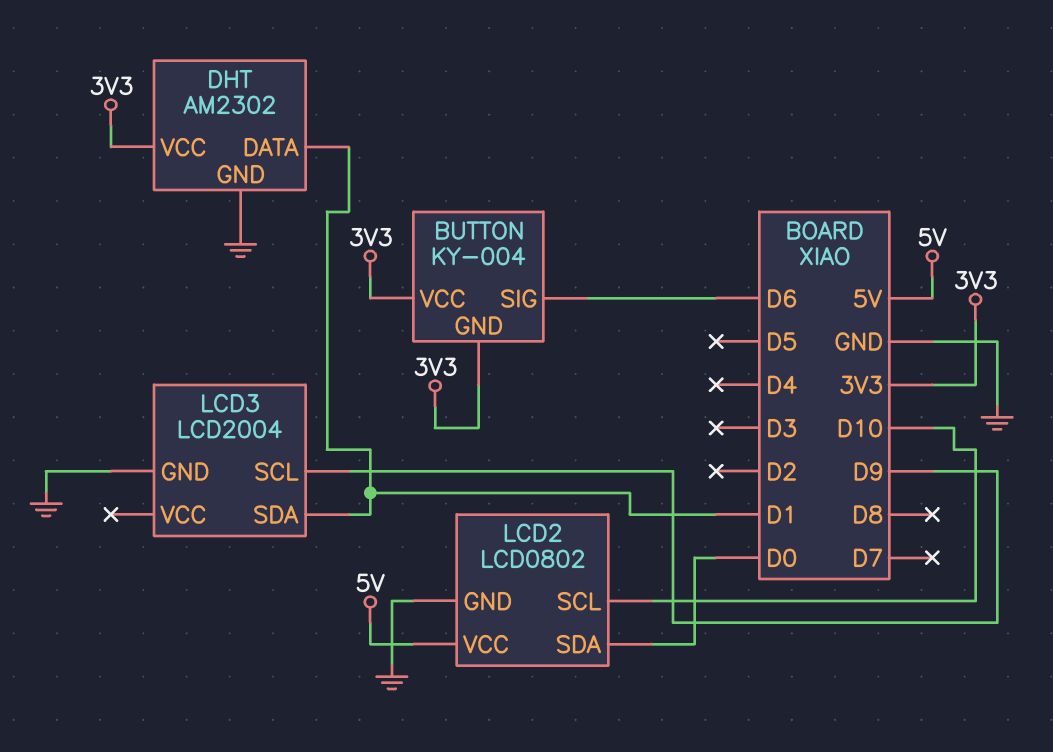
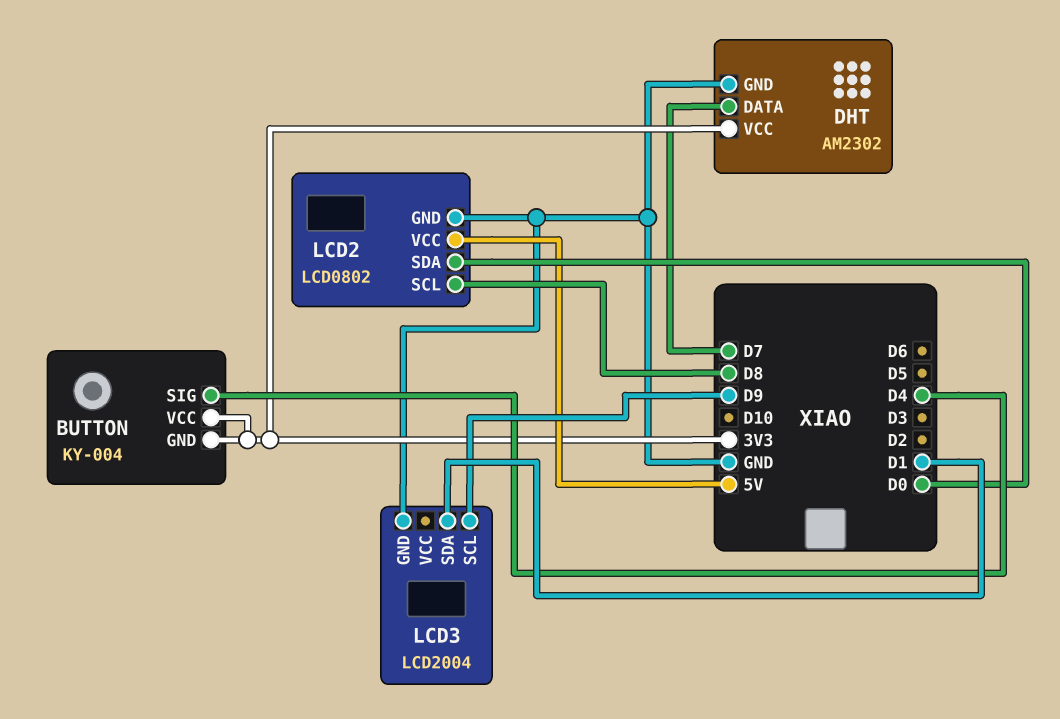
BUTTON pin SIG: D6 -> D4
DHT pin DATA: D1 -> D7
LCD2 pin SCL: D10 -> D8

